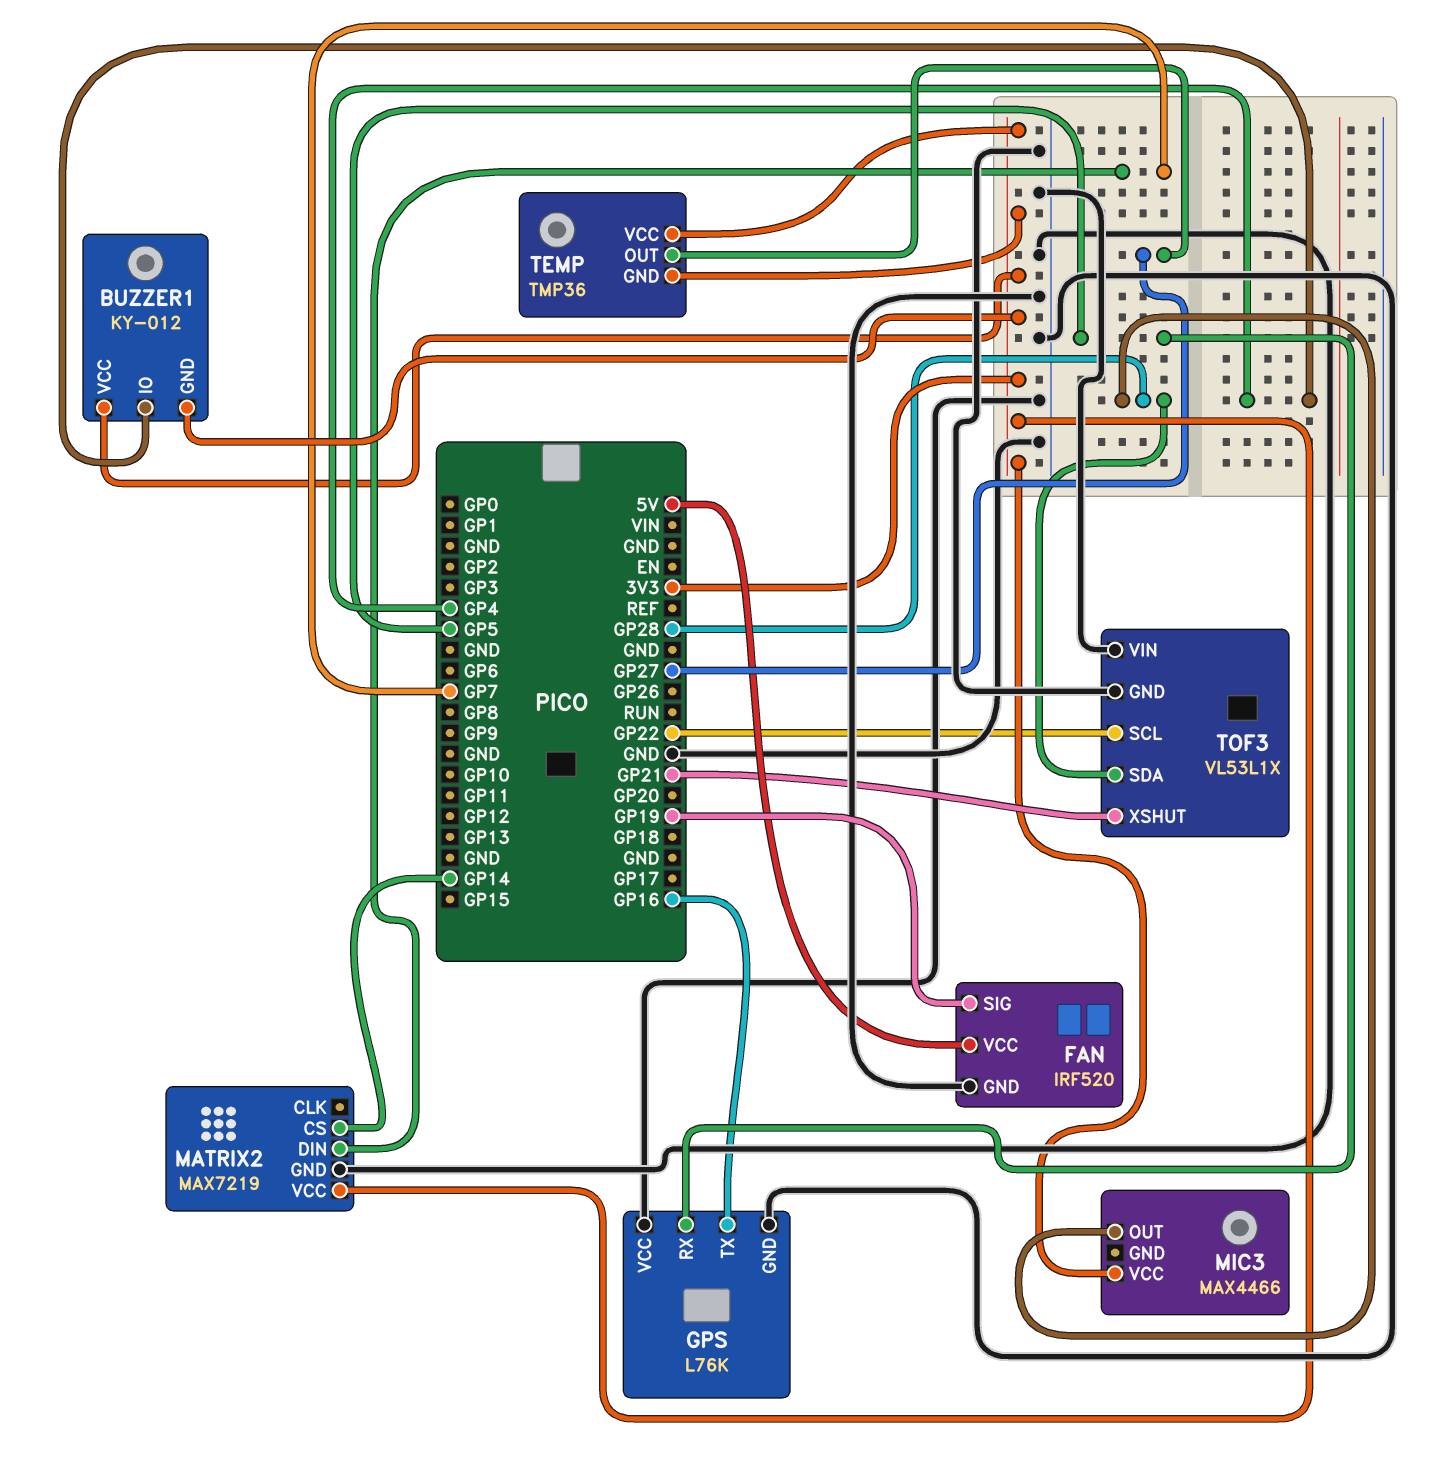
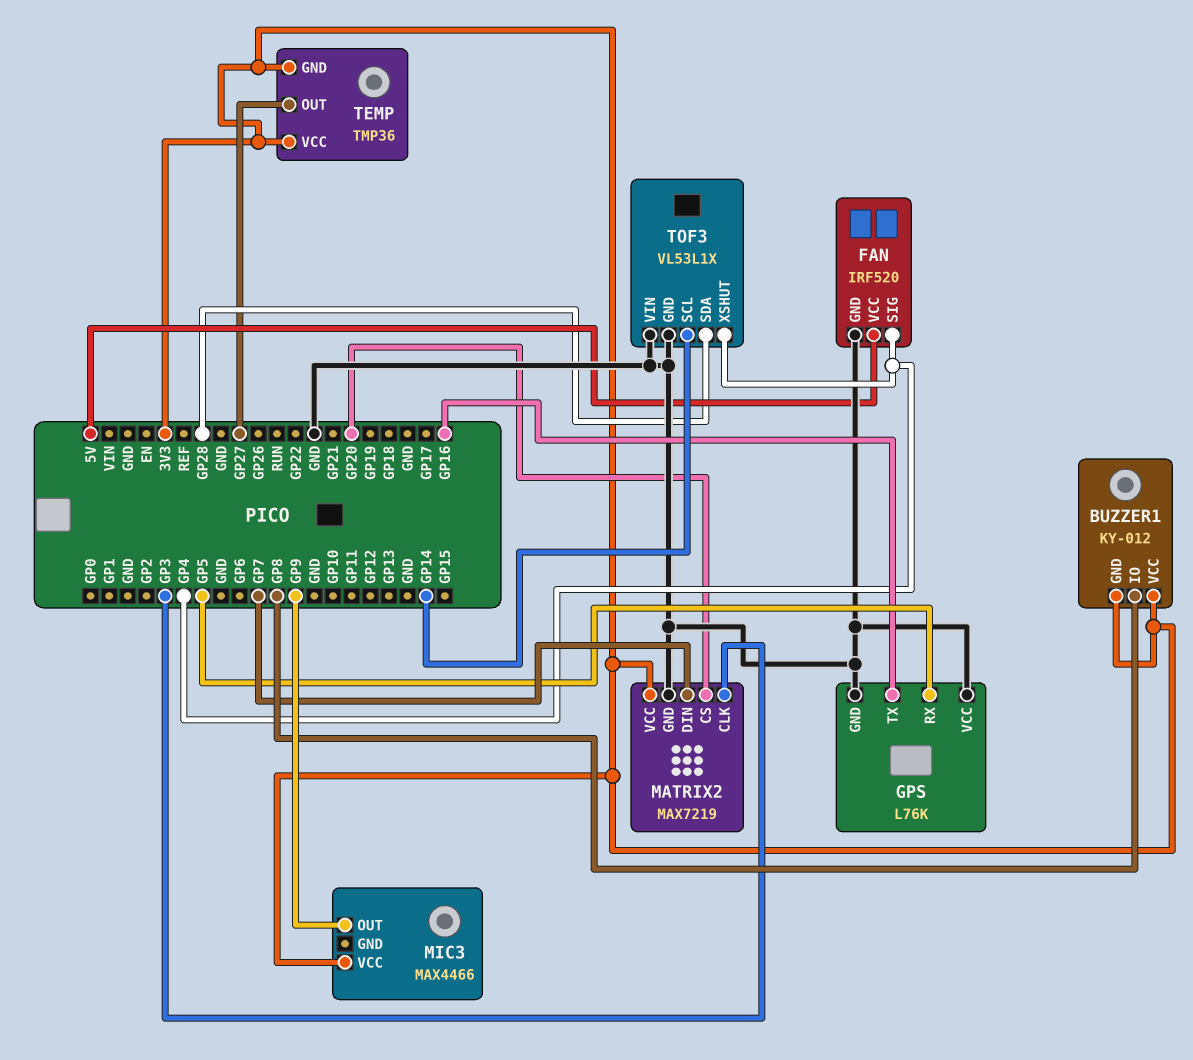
BUZZER1 pin IO: GP4 -> GP8
FAN pin SIG: GP19 -> GP4
MATRIX2 pin CLK: none -> GP3
MATRIX2 pin CS: GP14 -> GP20
MIC3 pin OUT: GP28 -> GP9
TOF3 pin SCL: GP22 -> GP14
TOF3 pin XSHUT: GP21 -> GP4

